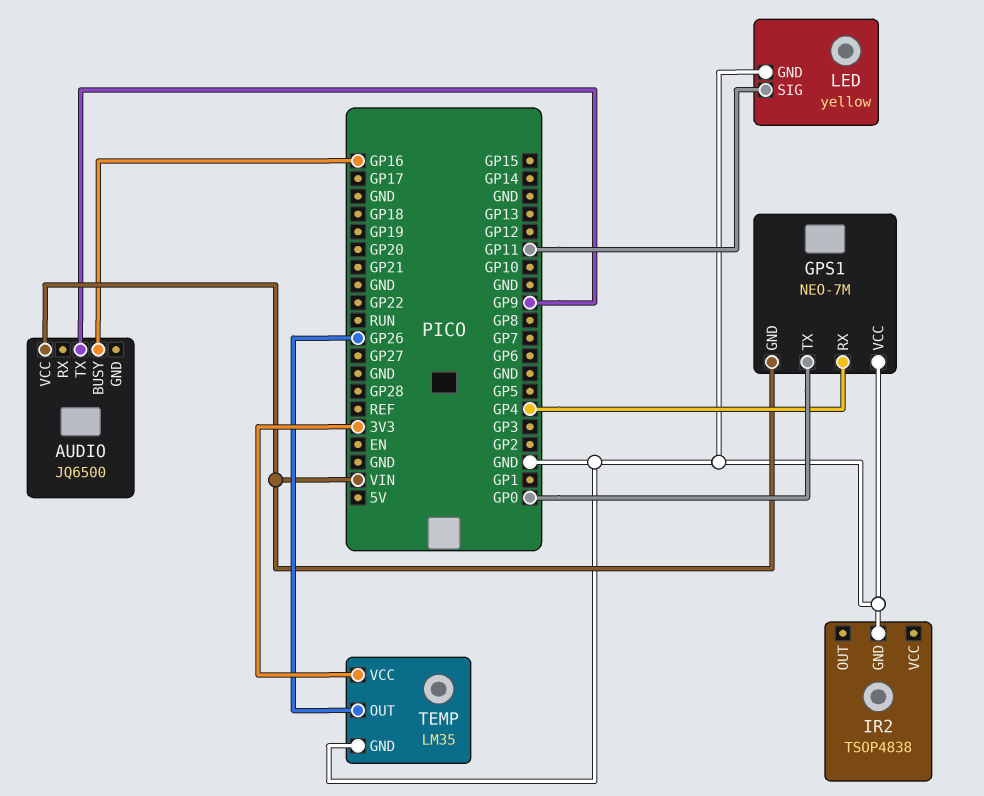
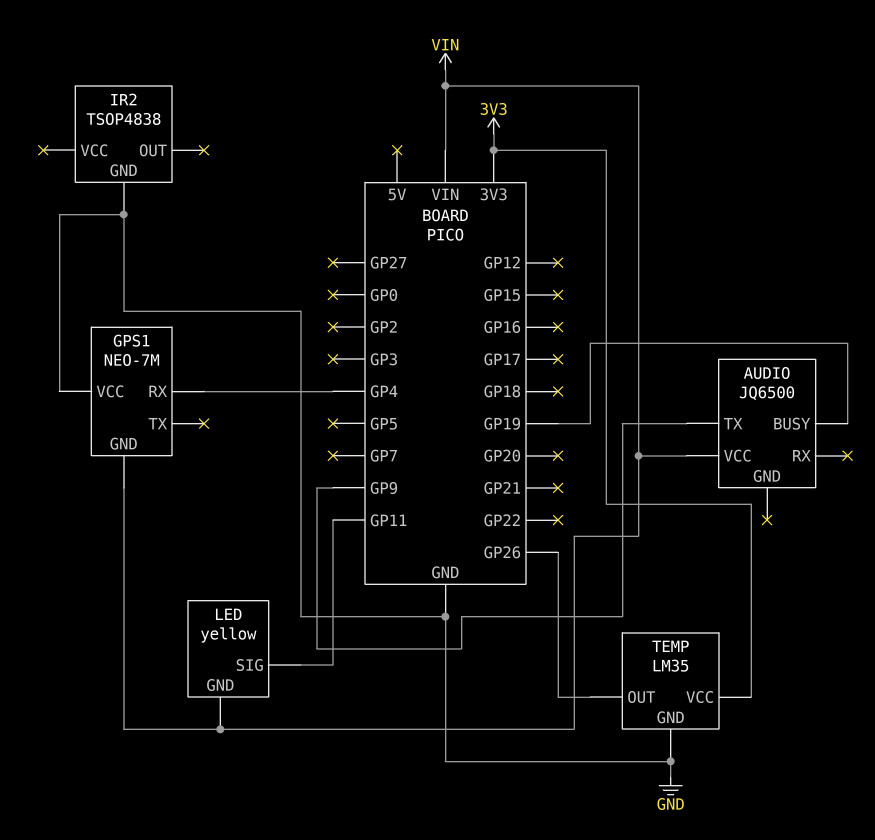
AUDIO pin BUSY: GP16 -> GP19
GPS1 pin TX: GP0 -> none
LED pin GND: GND -> VIN

